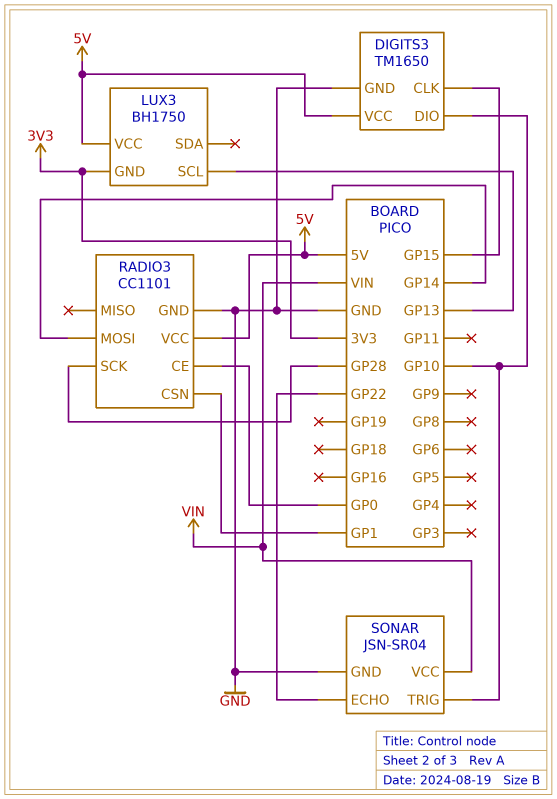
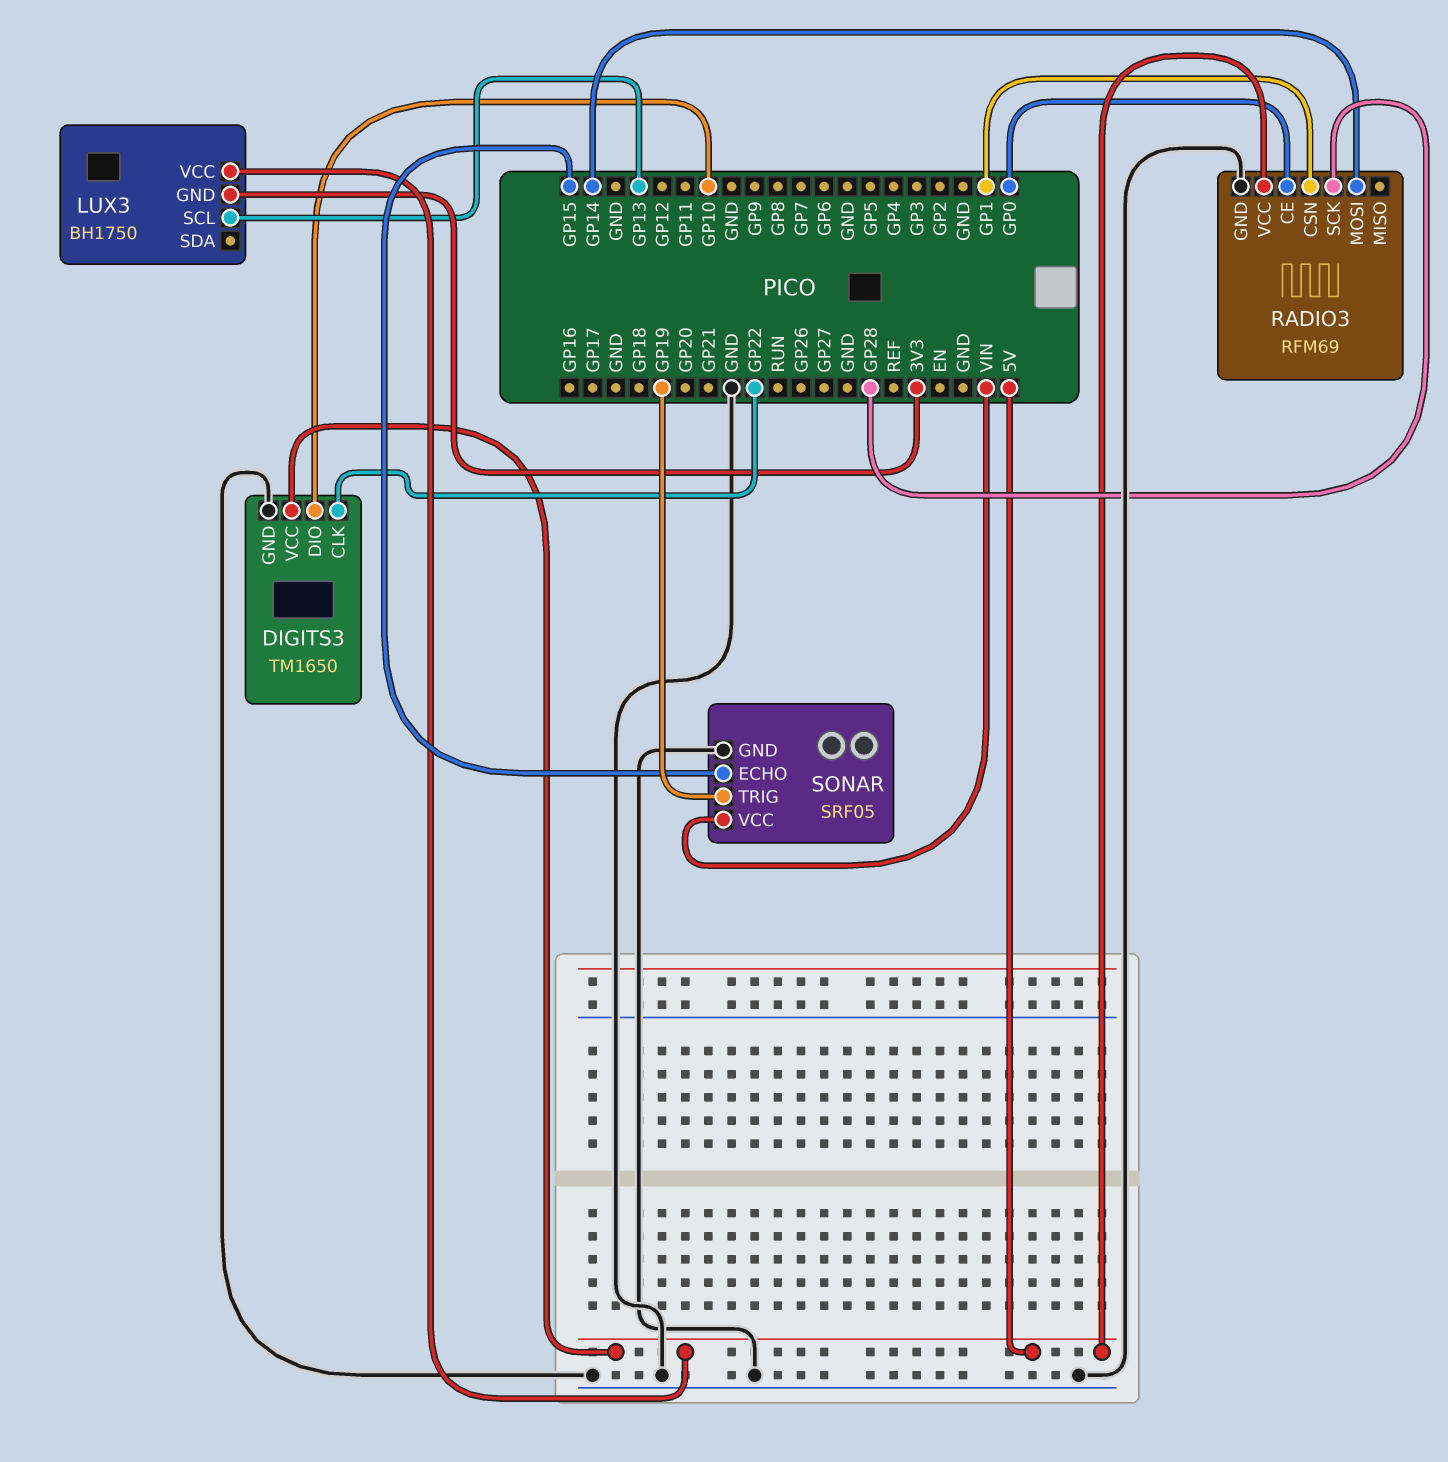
DIGITS3 pin CLK: GP15 -> GP22
RADIO3: CC1101 -> RFM69
SONAR: JSN-SR04 -> SRF05
SONAR pin ECHO: GP22 -> GP15
SONAR pin TRIG: GP10 -> GP19

